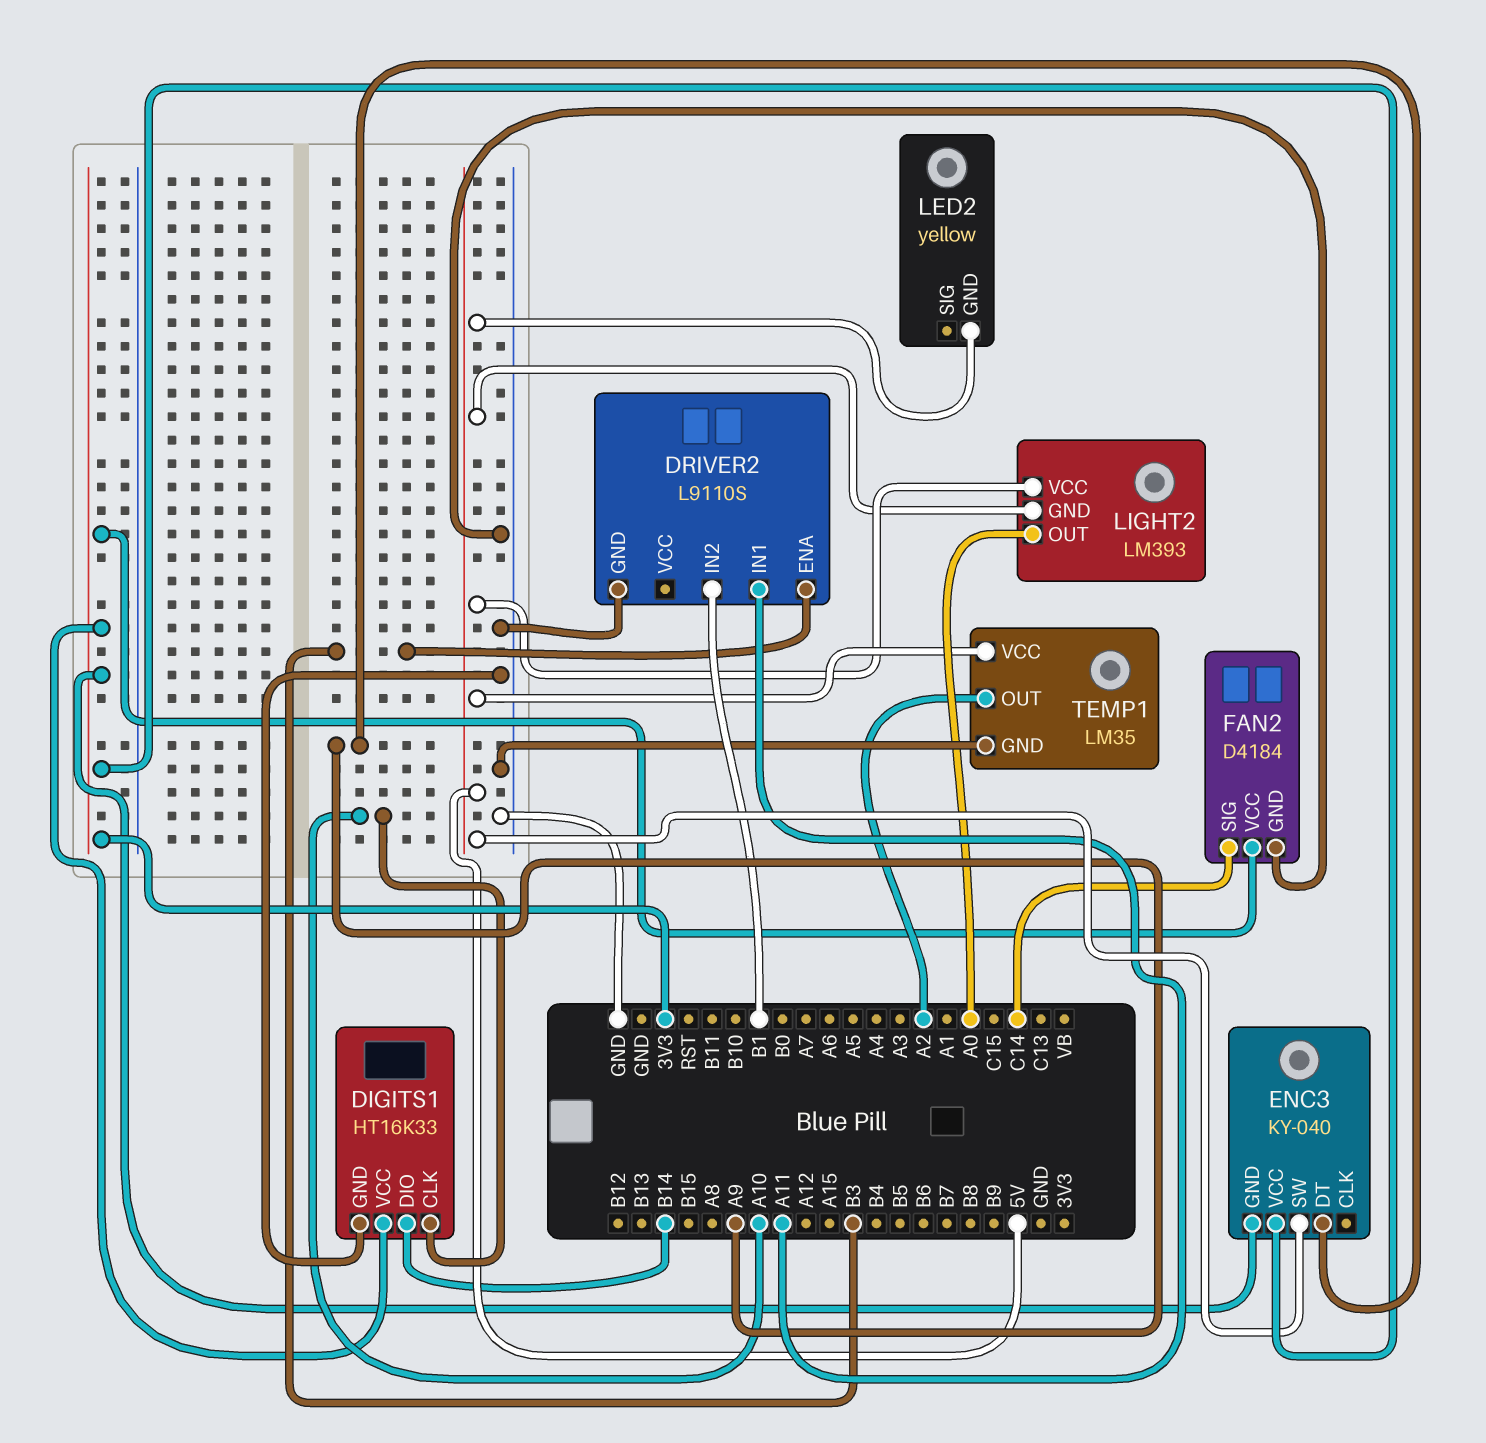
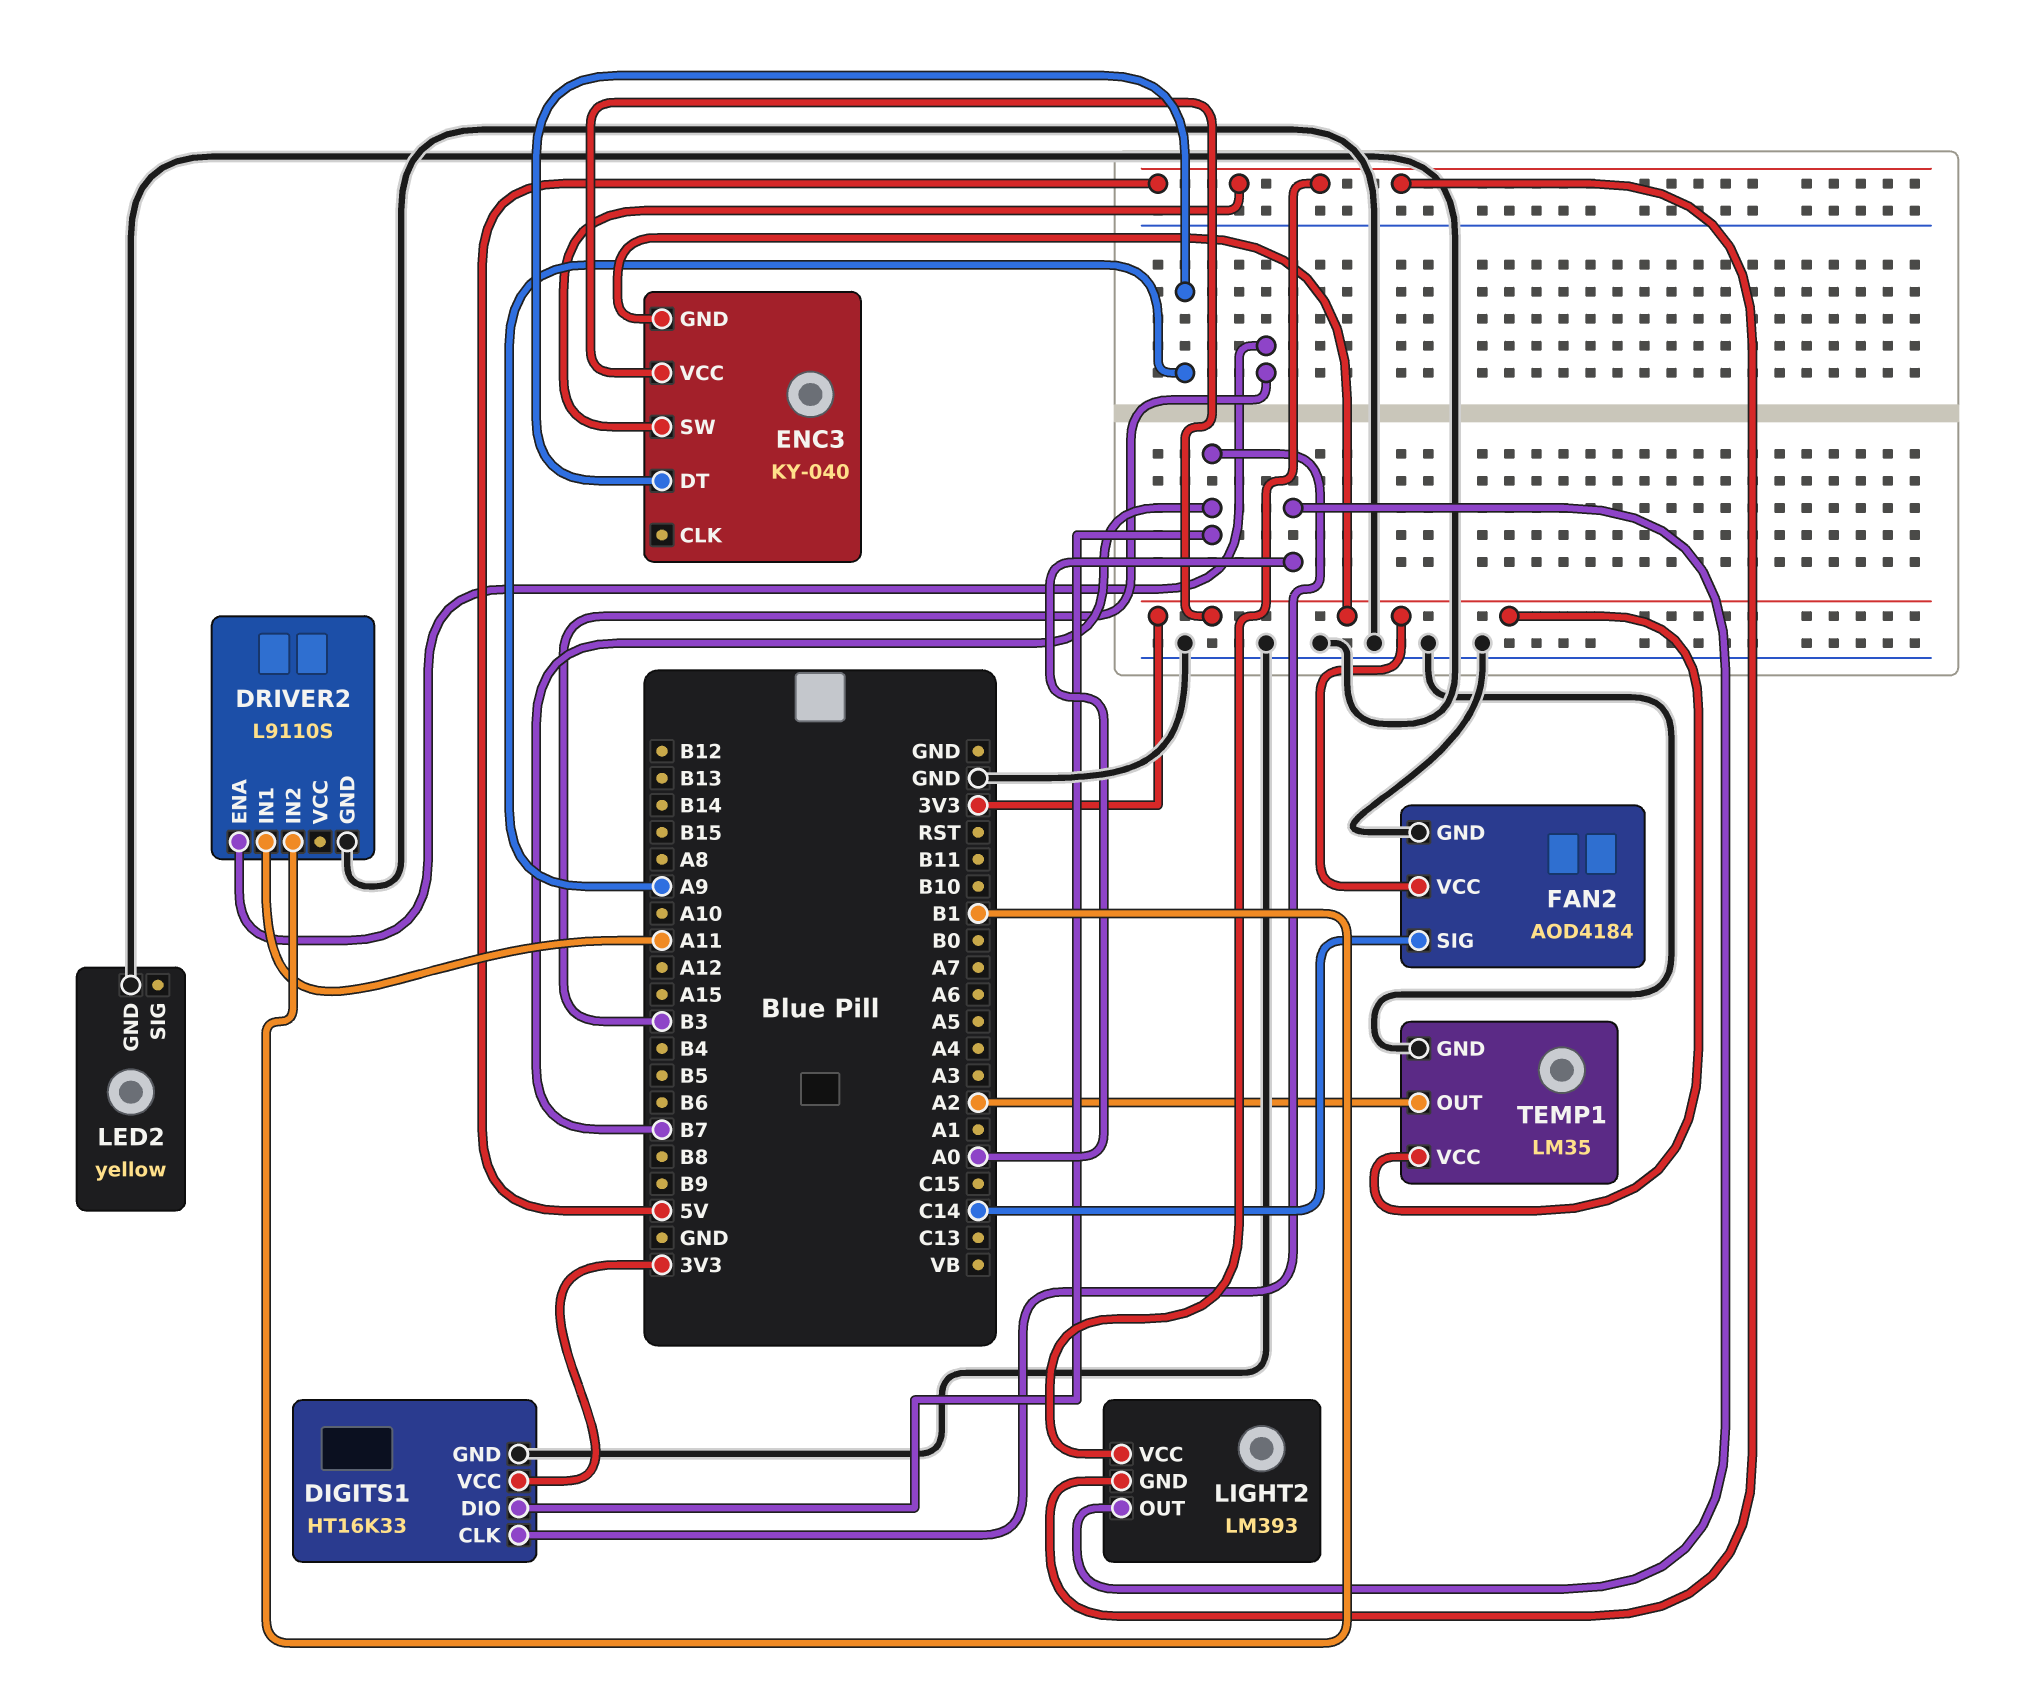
DIGITS1 pin CLK: A10 -> B7
DIGITS1 pin DIO: B14 -> B7
FAN2: D4184 -> AOD4184
LED2 pin GND: 5V -> GND
TEMP1 pin VCC: 5V -> 3V3

